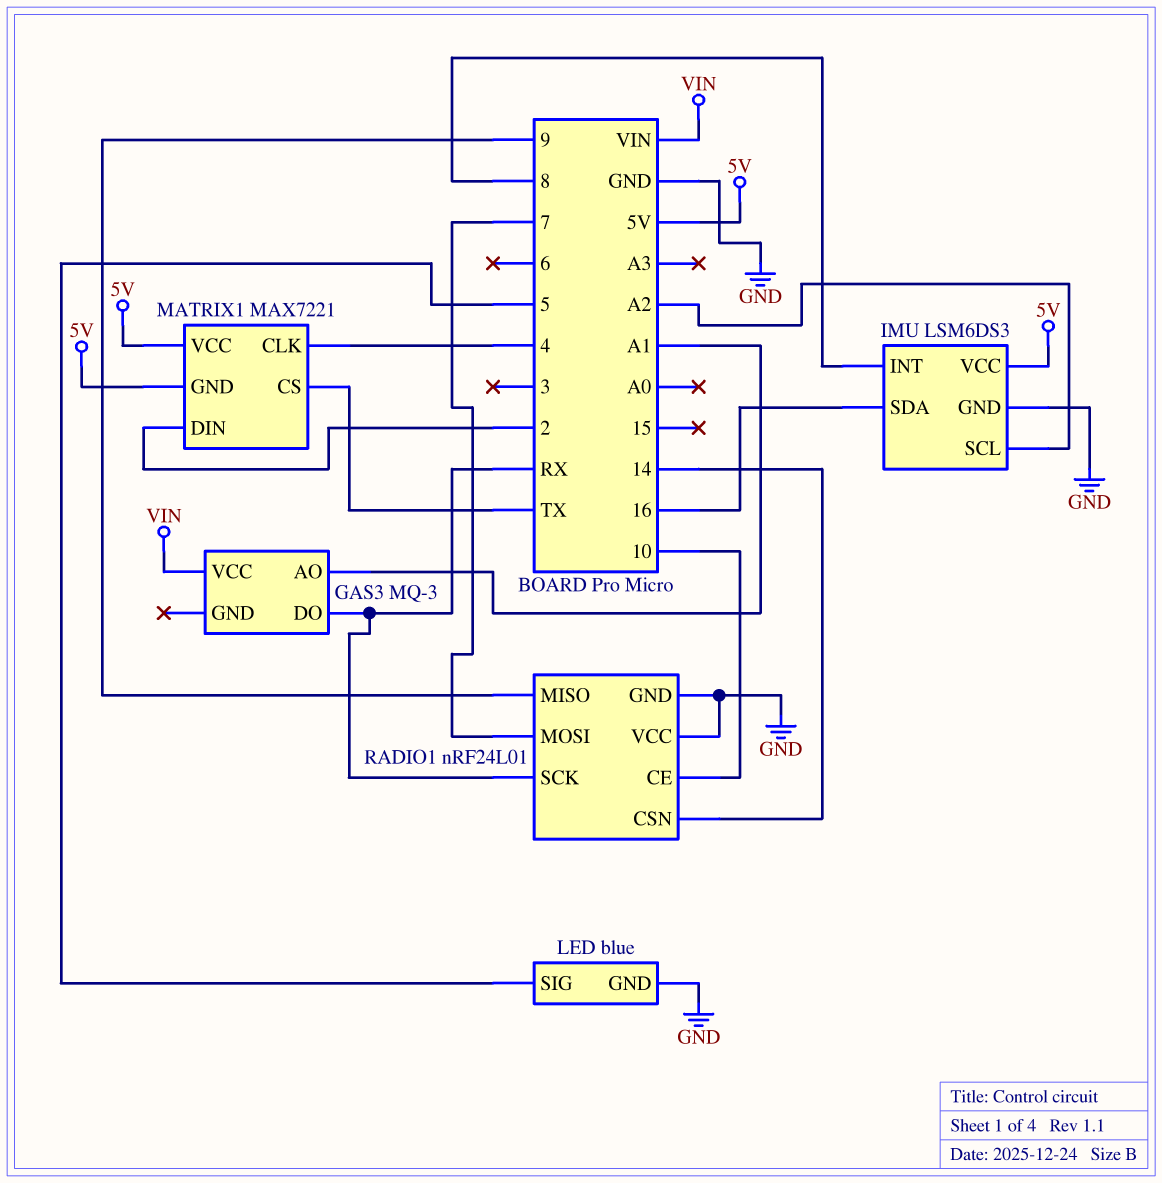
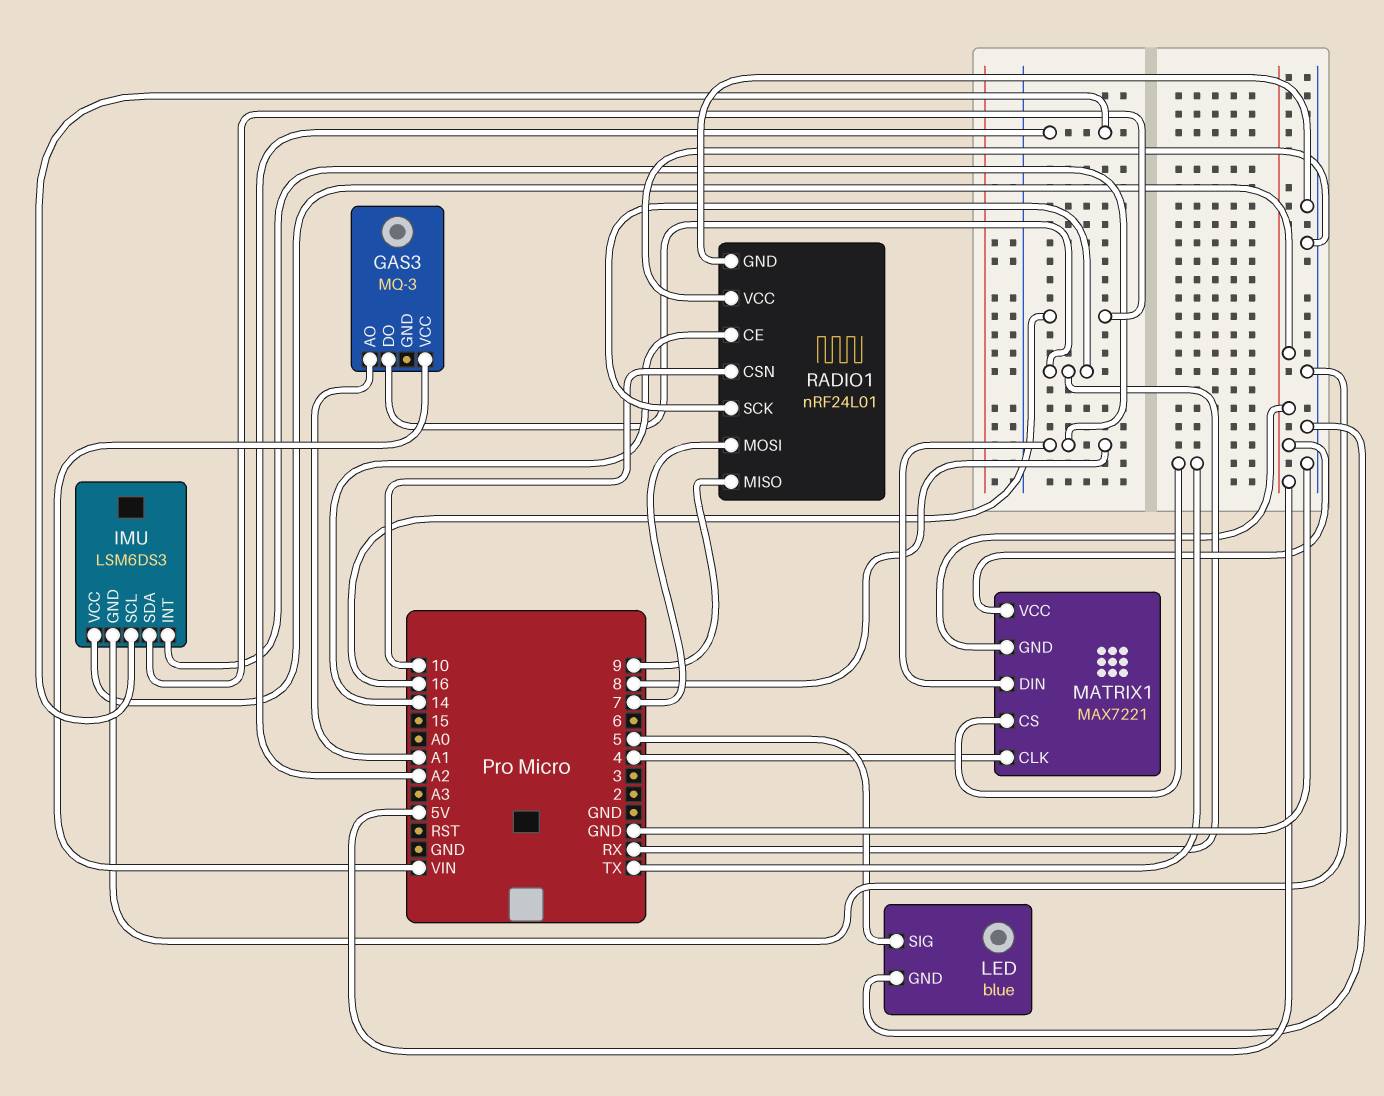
MATRIX1 pin DIN: 2 -> 8
RADIO1 pin CE: 10 -> 14
RADIO1 pin CSN: 14 -> 10

